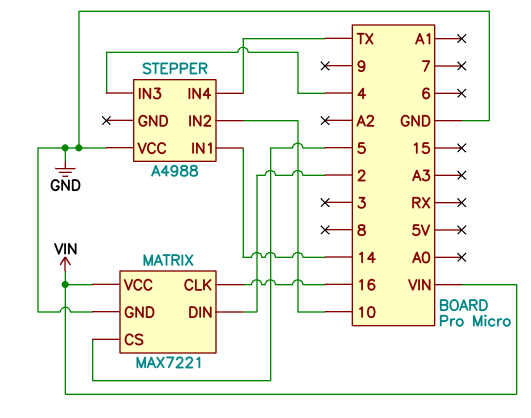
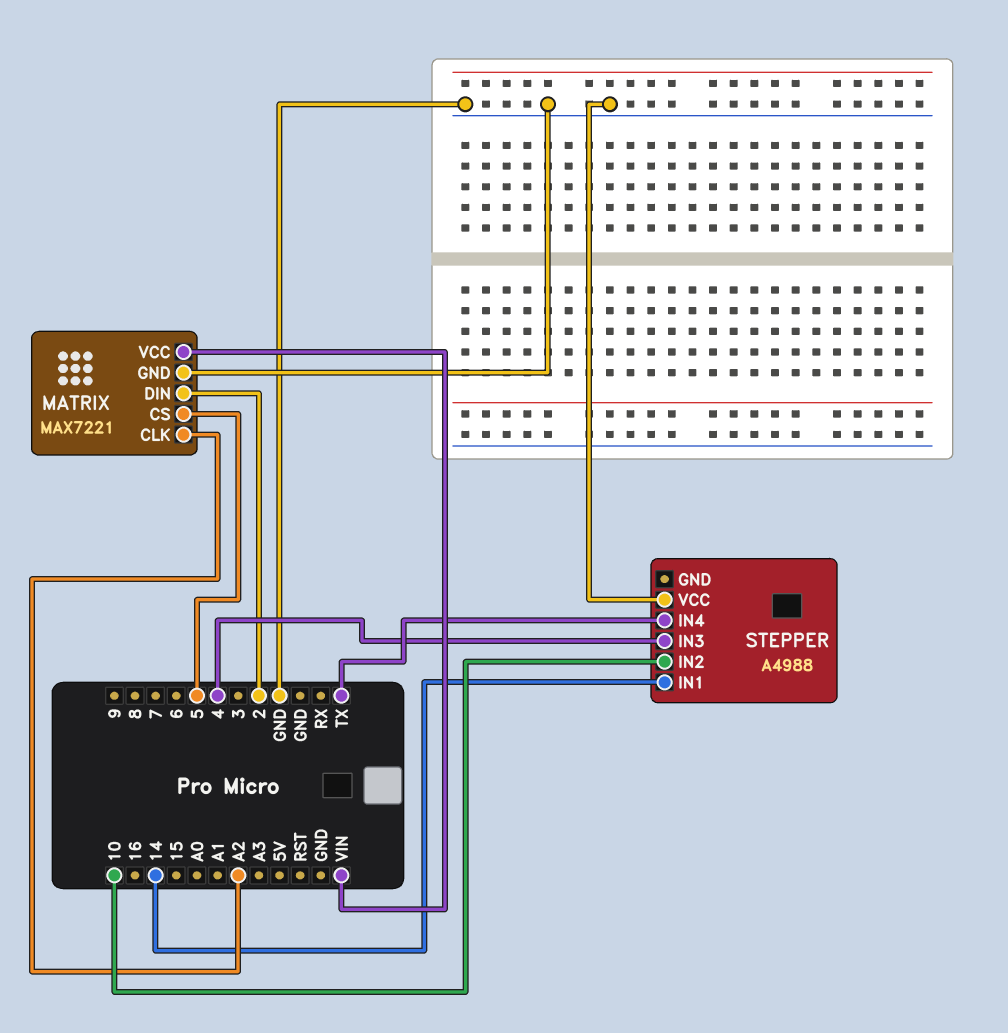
MATRIX pin CLK: 16 -> A2

